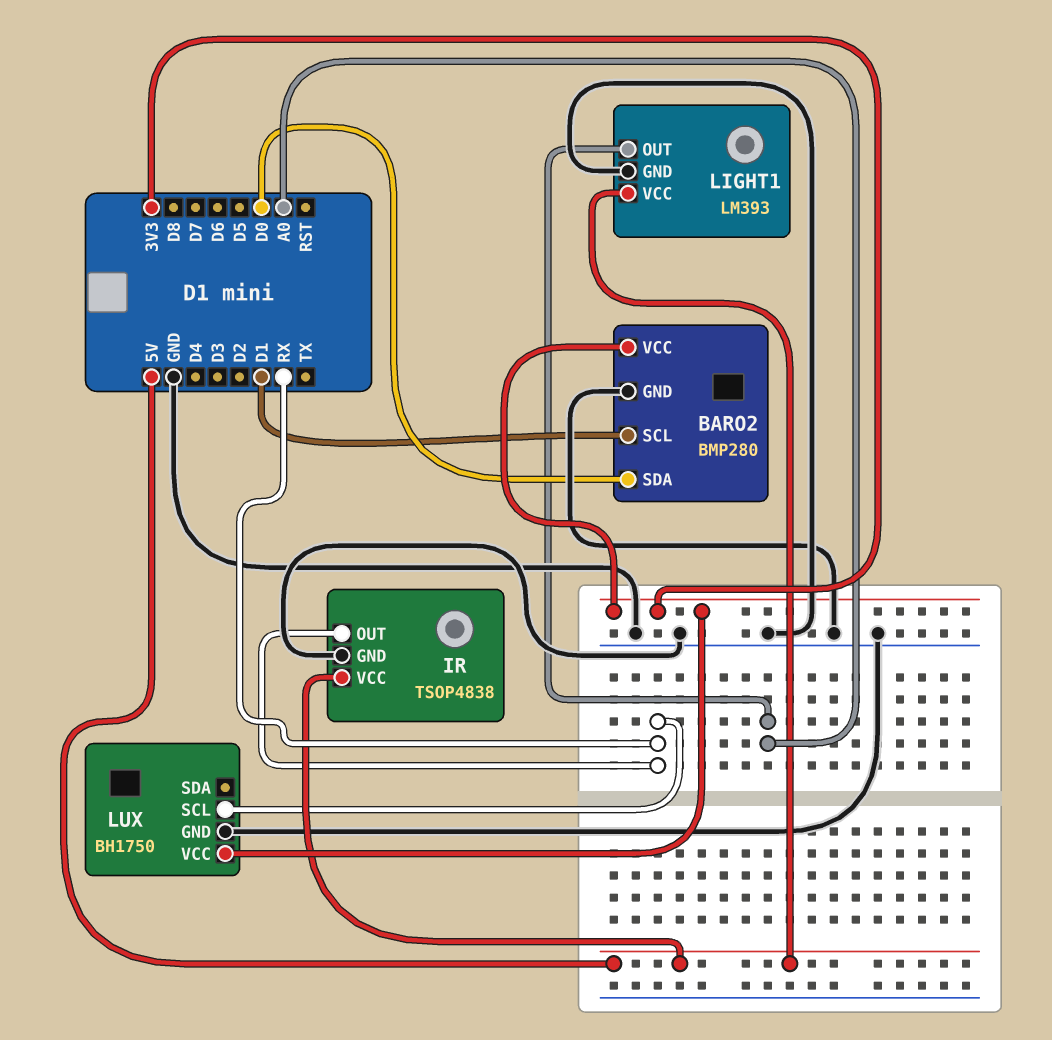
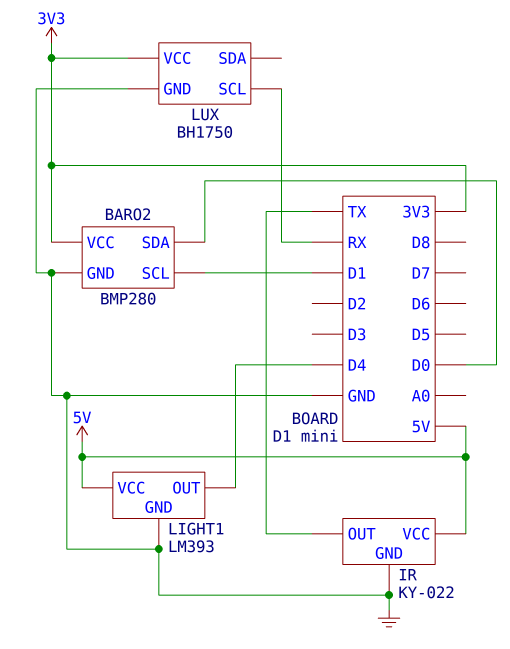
IR: TSOP4838 -> KY-022
IR pin OUT: RX -> TX
LIGHT1 pin OUT: A0 -> D4

